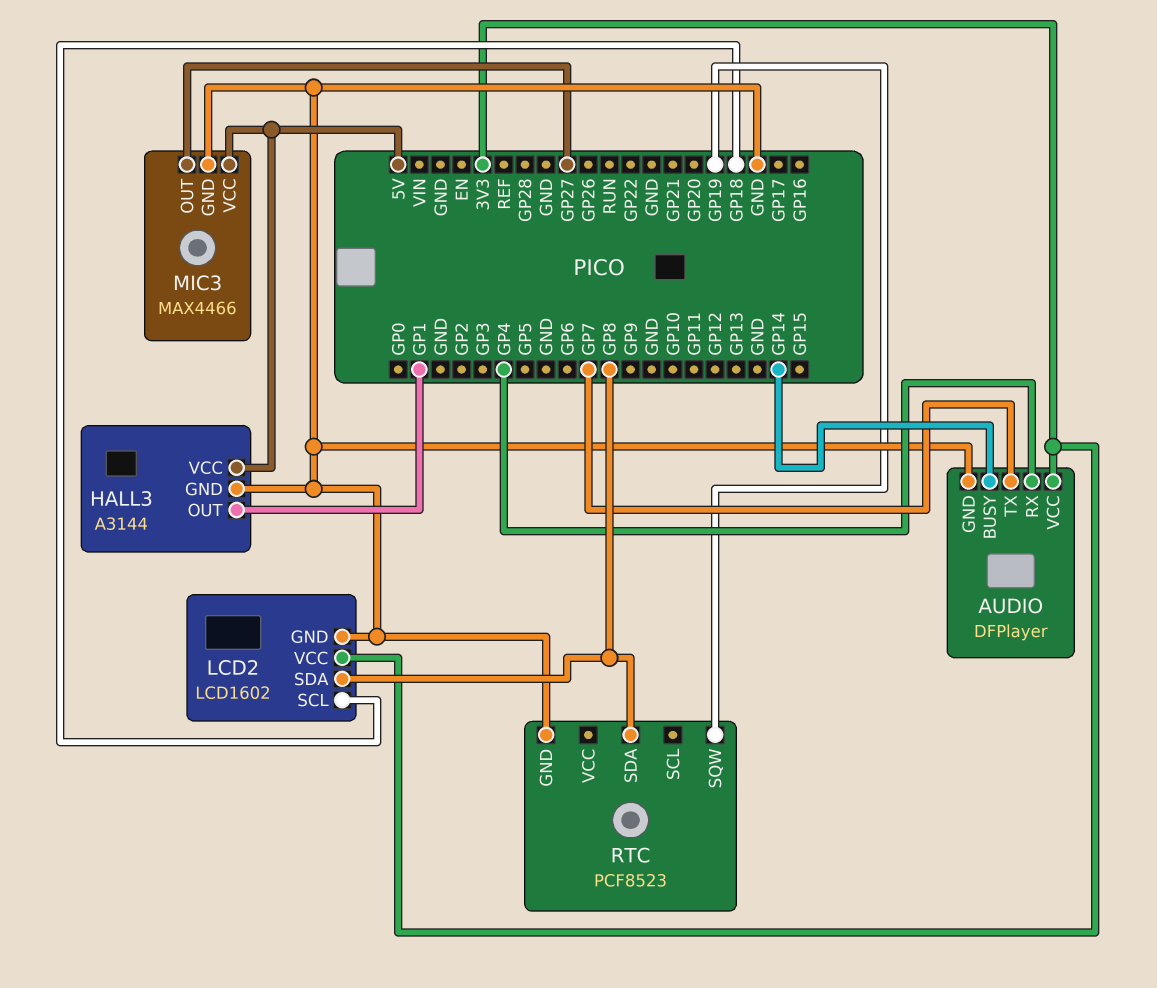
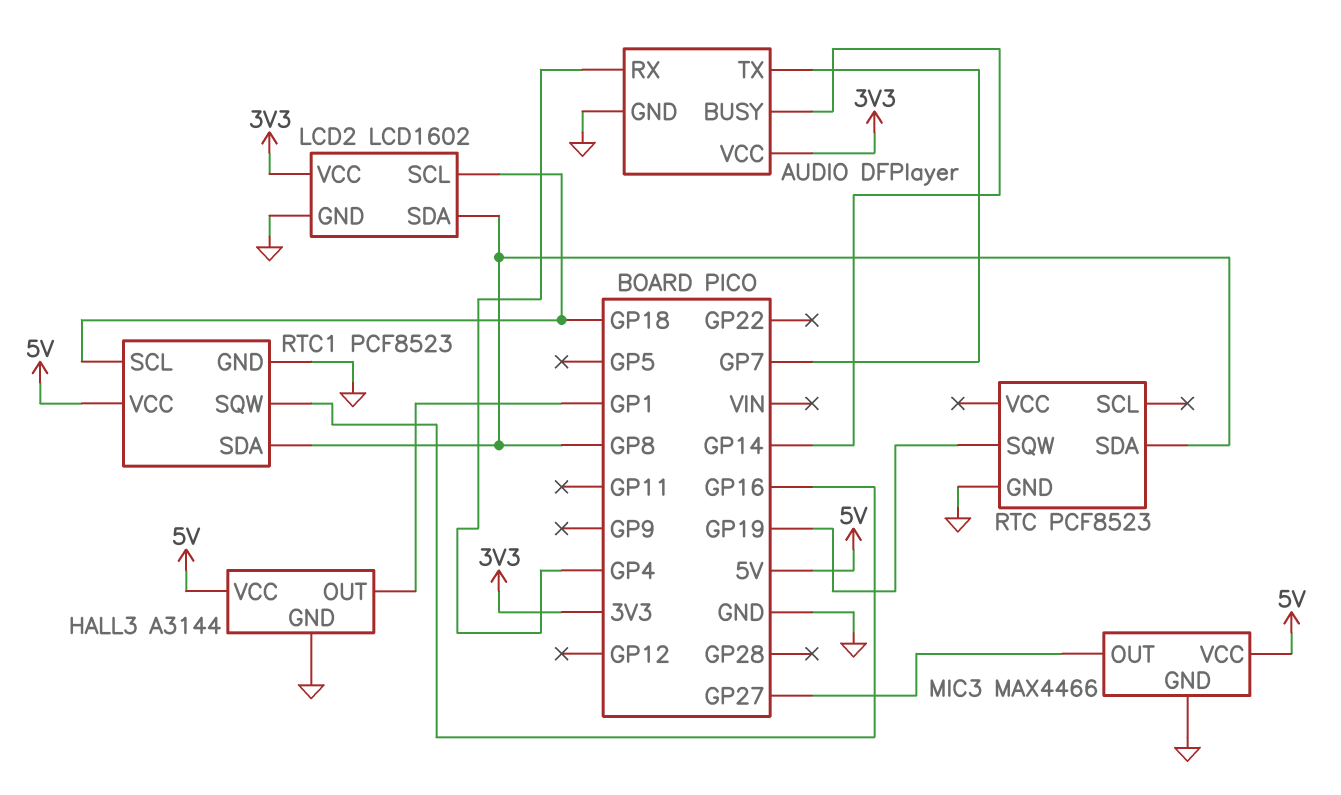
RTC1: none -> PCF8523
RTC1 pin GND: none -> GND
RTC1 pin SCL: none -> GP18
RTC1 pin SDA: none -> GP8
RTC1 pin SQW: none -> GP16
RTC1 pin VCC: none -> 5V

